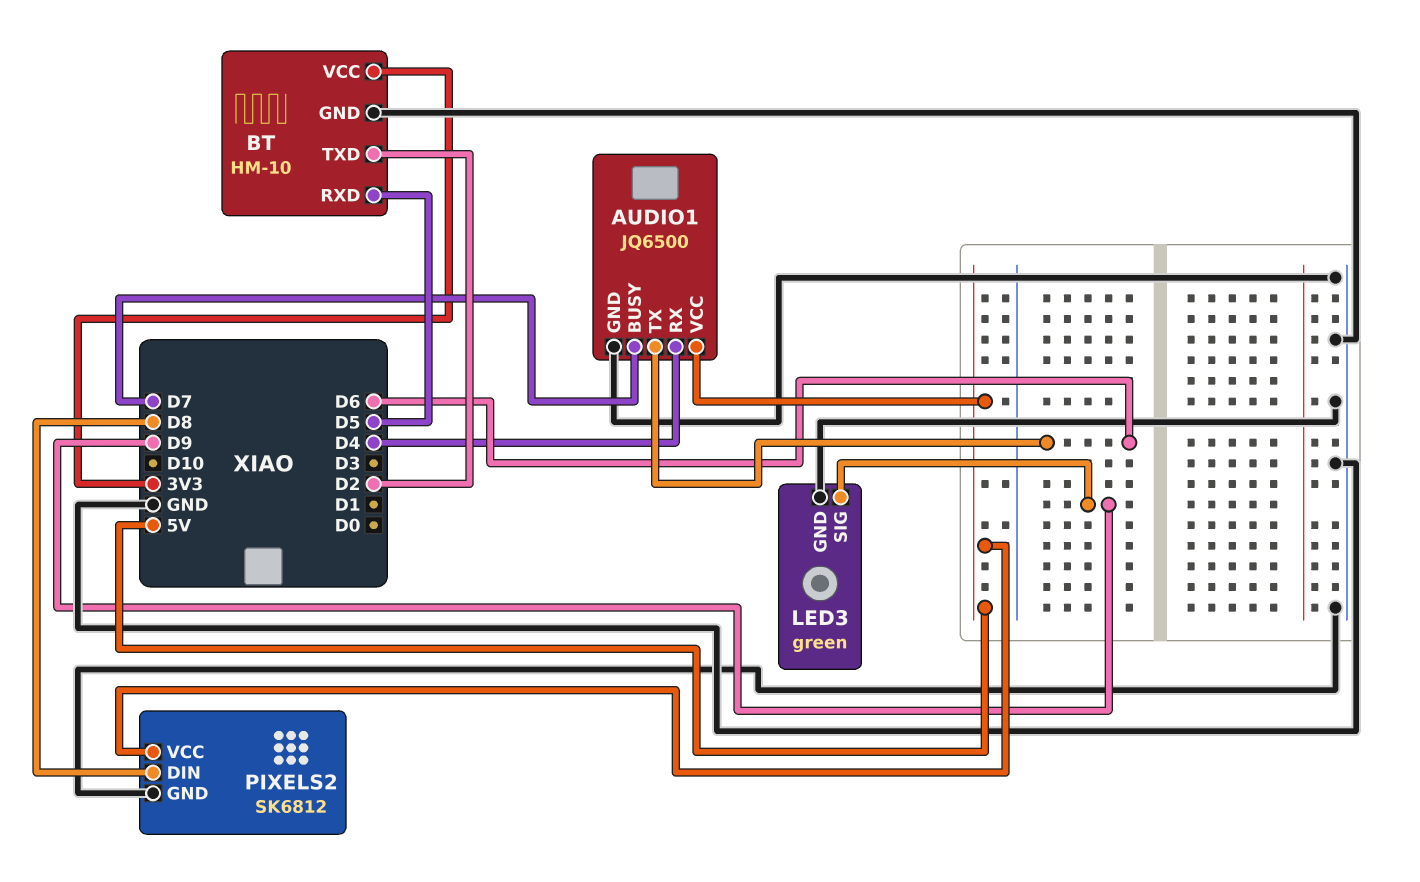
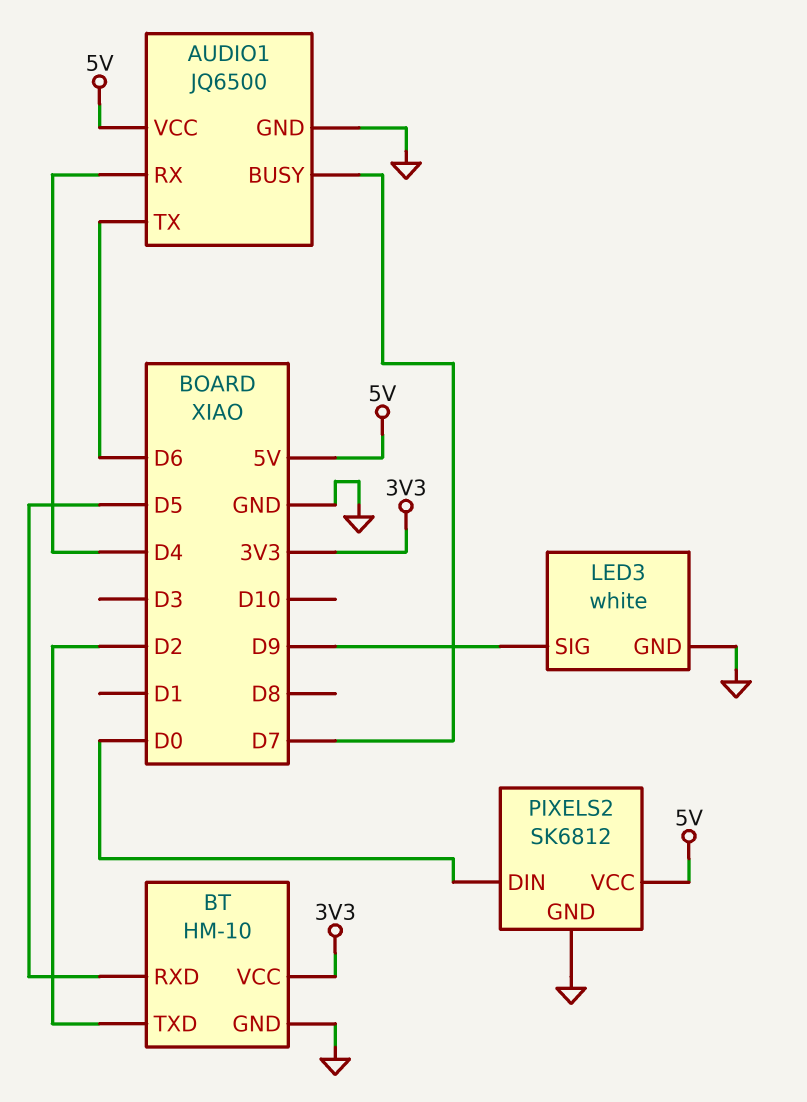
LED3: green -> white
PIXELS2 pin DIN: D8 -> D0

